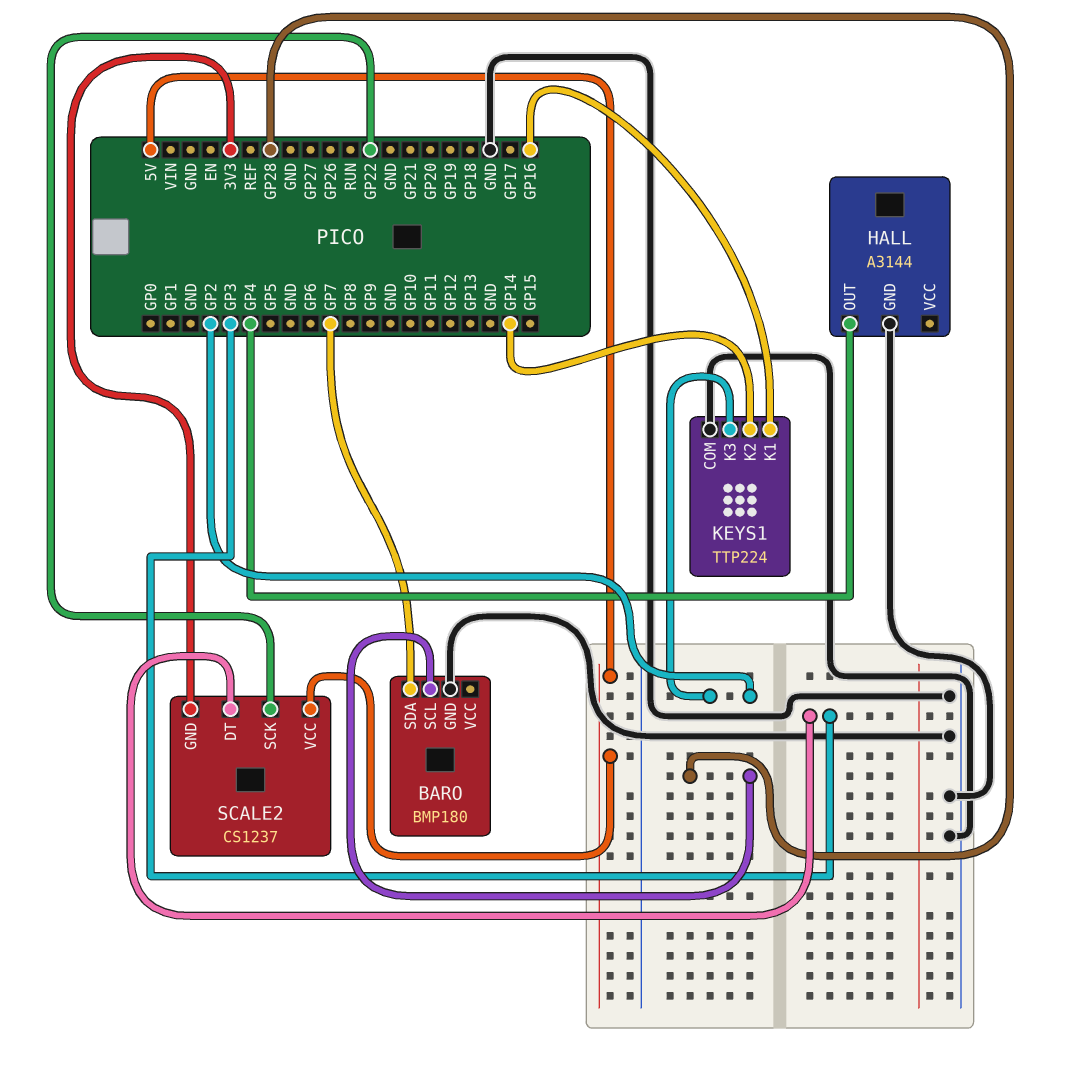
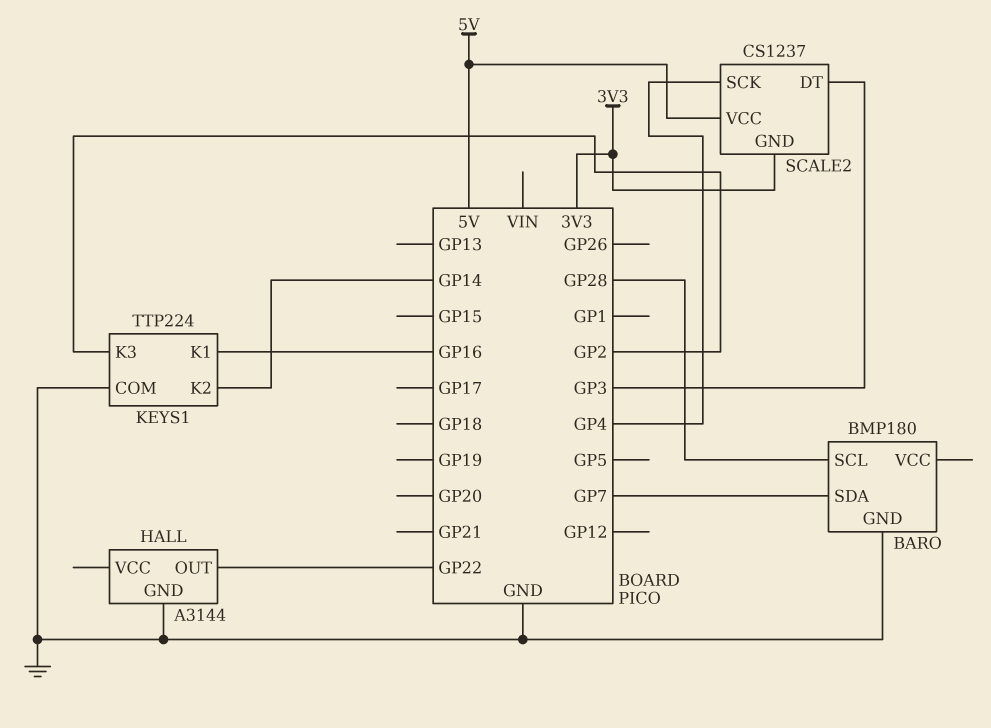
HALL pin OUT: GP4 -> GP22
SCALE2 pin SCK: GP22 -> GP4

